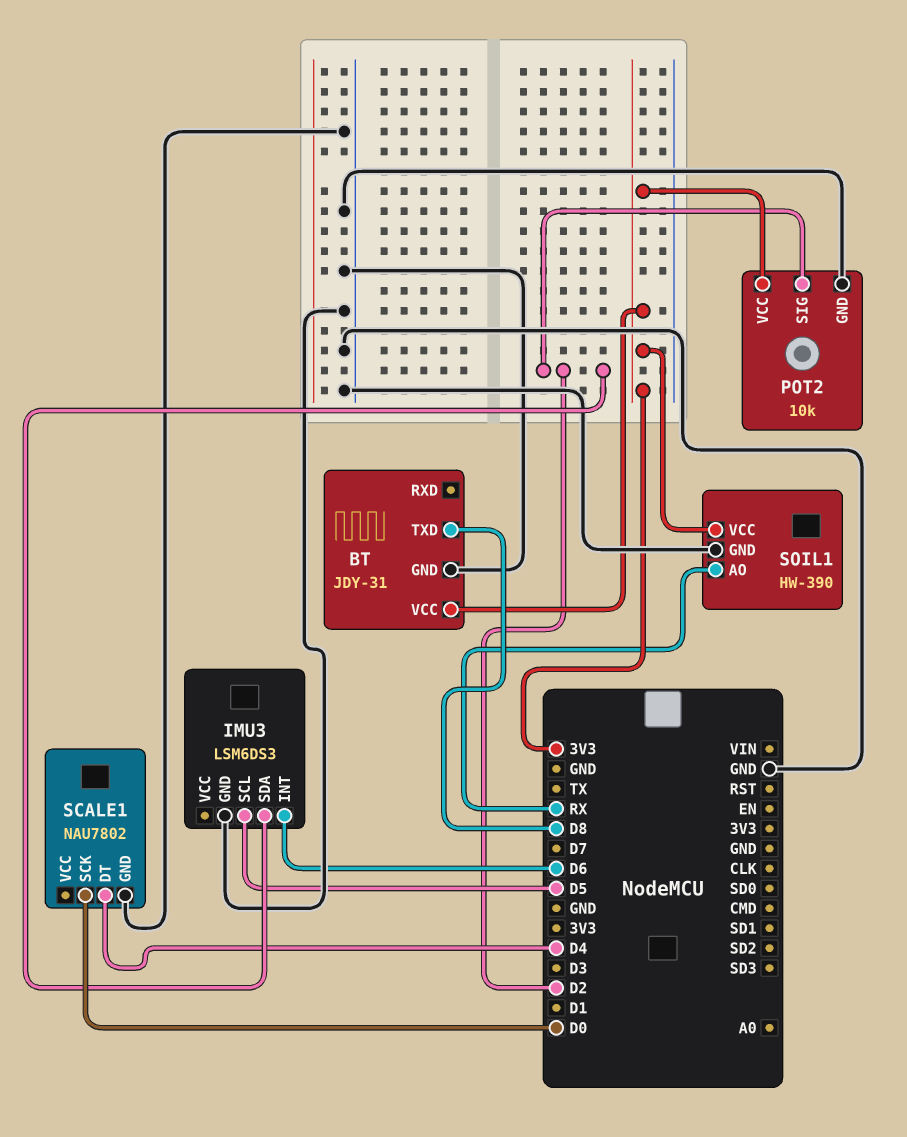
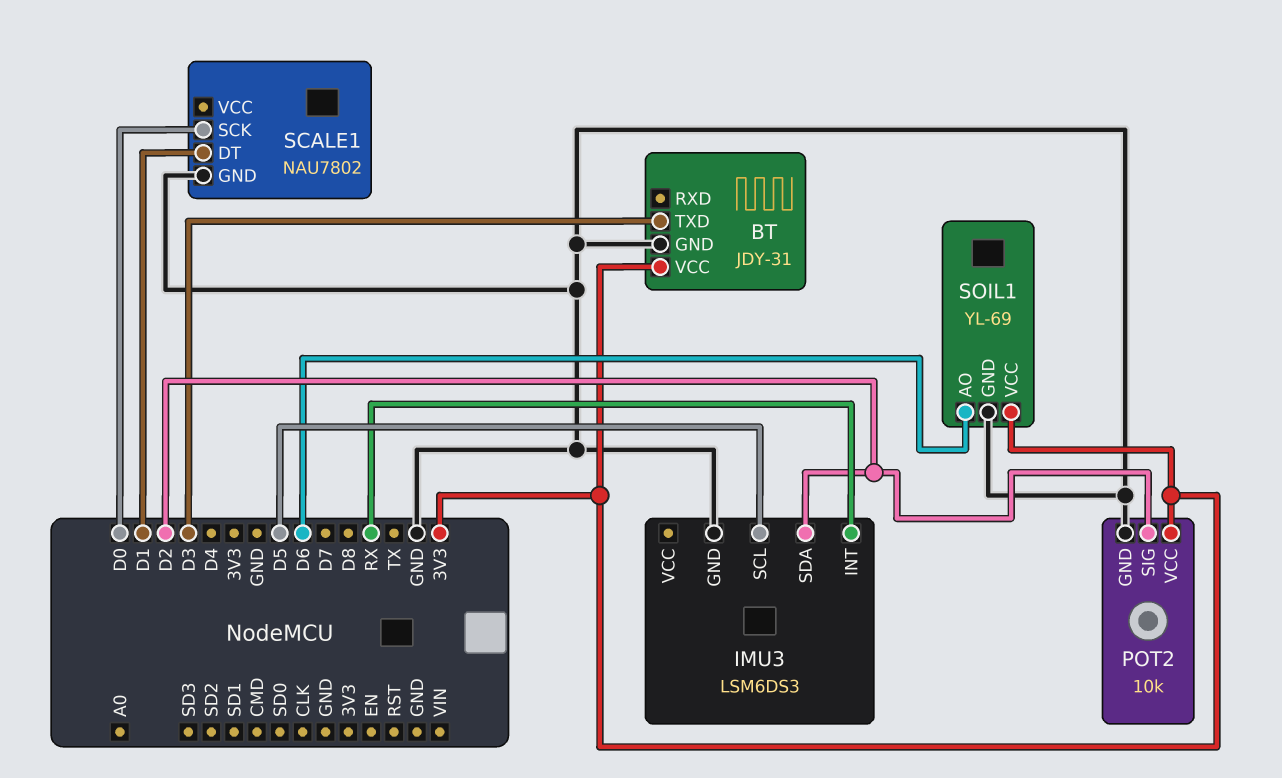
BT pin TXD: D8 -> D3
IMU3 pin INT: D6 -> RX
SCALE1 pin DT: D4 -> D1
SOIL1: HW-390 -> YL-69
SOIL1 pin AO: RX -> D6

